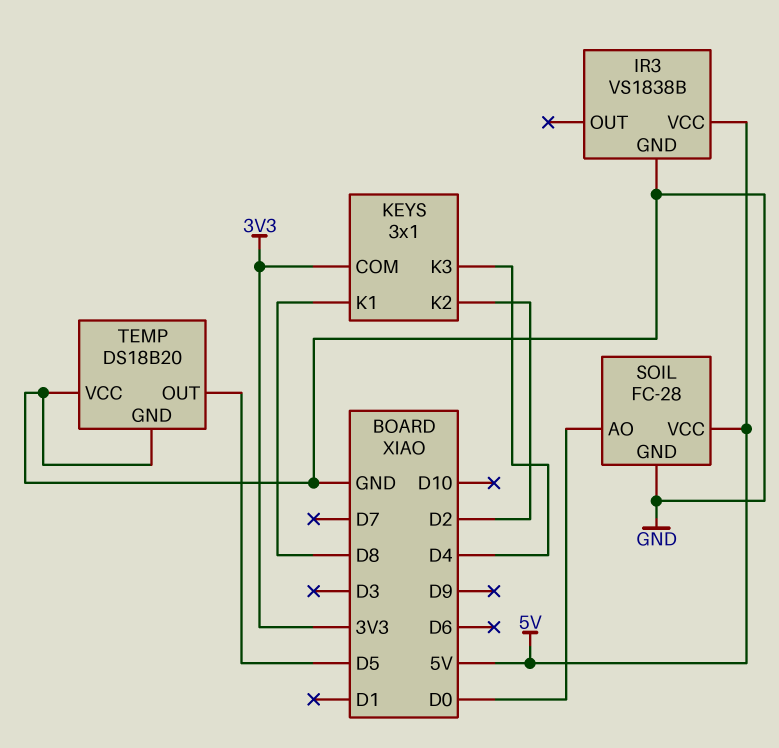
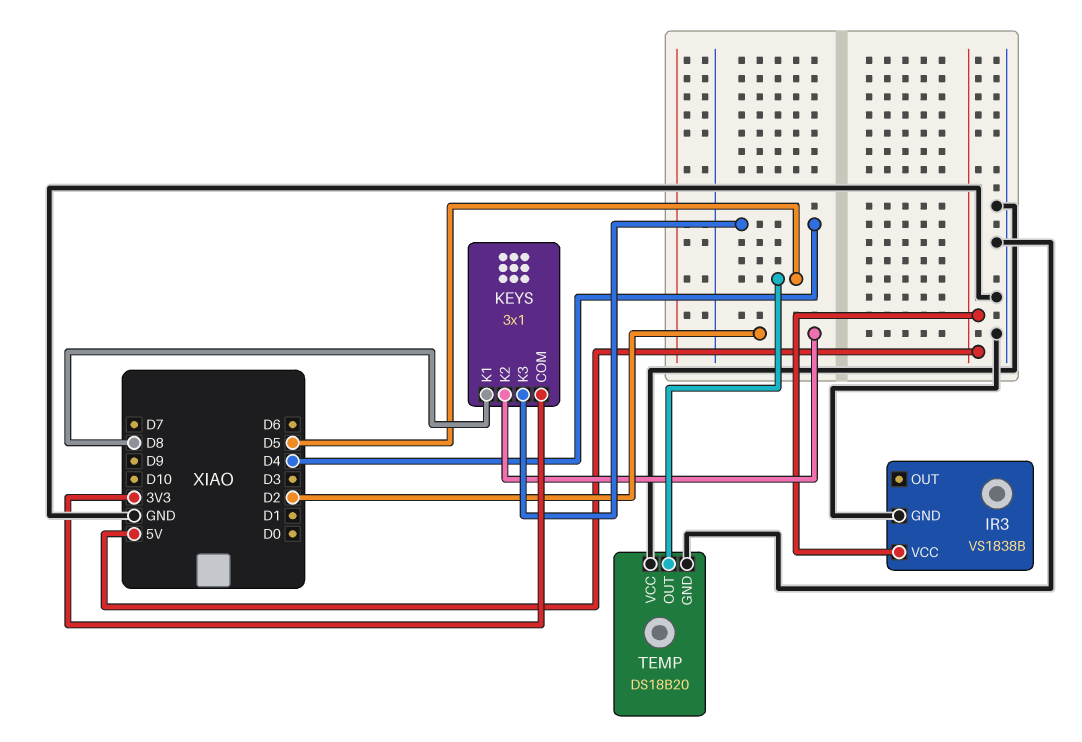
SOIL: FC-28 -> none
SOIL pin AO: D0 -> none
SOIL pin GND: GND -> none
SOIL pin VCC: 5V -> none

